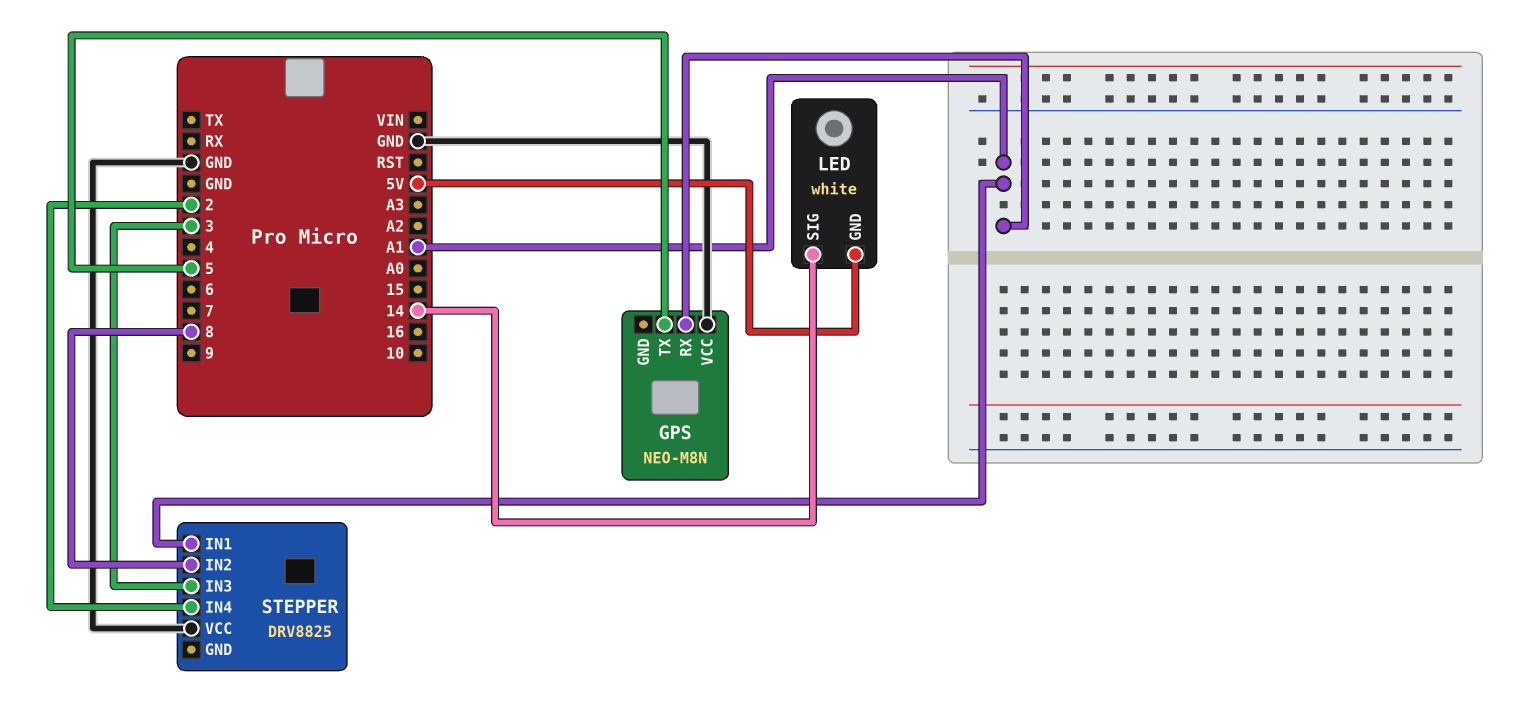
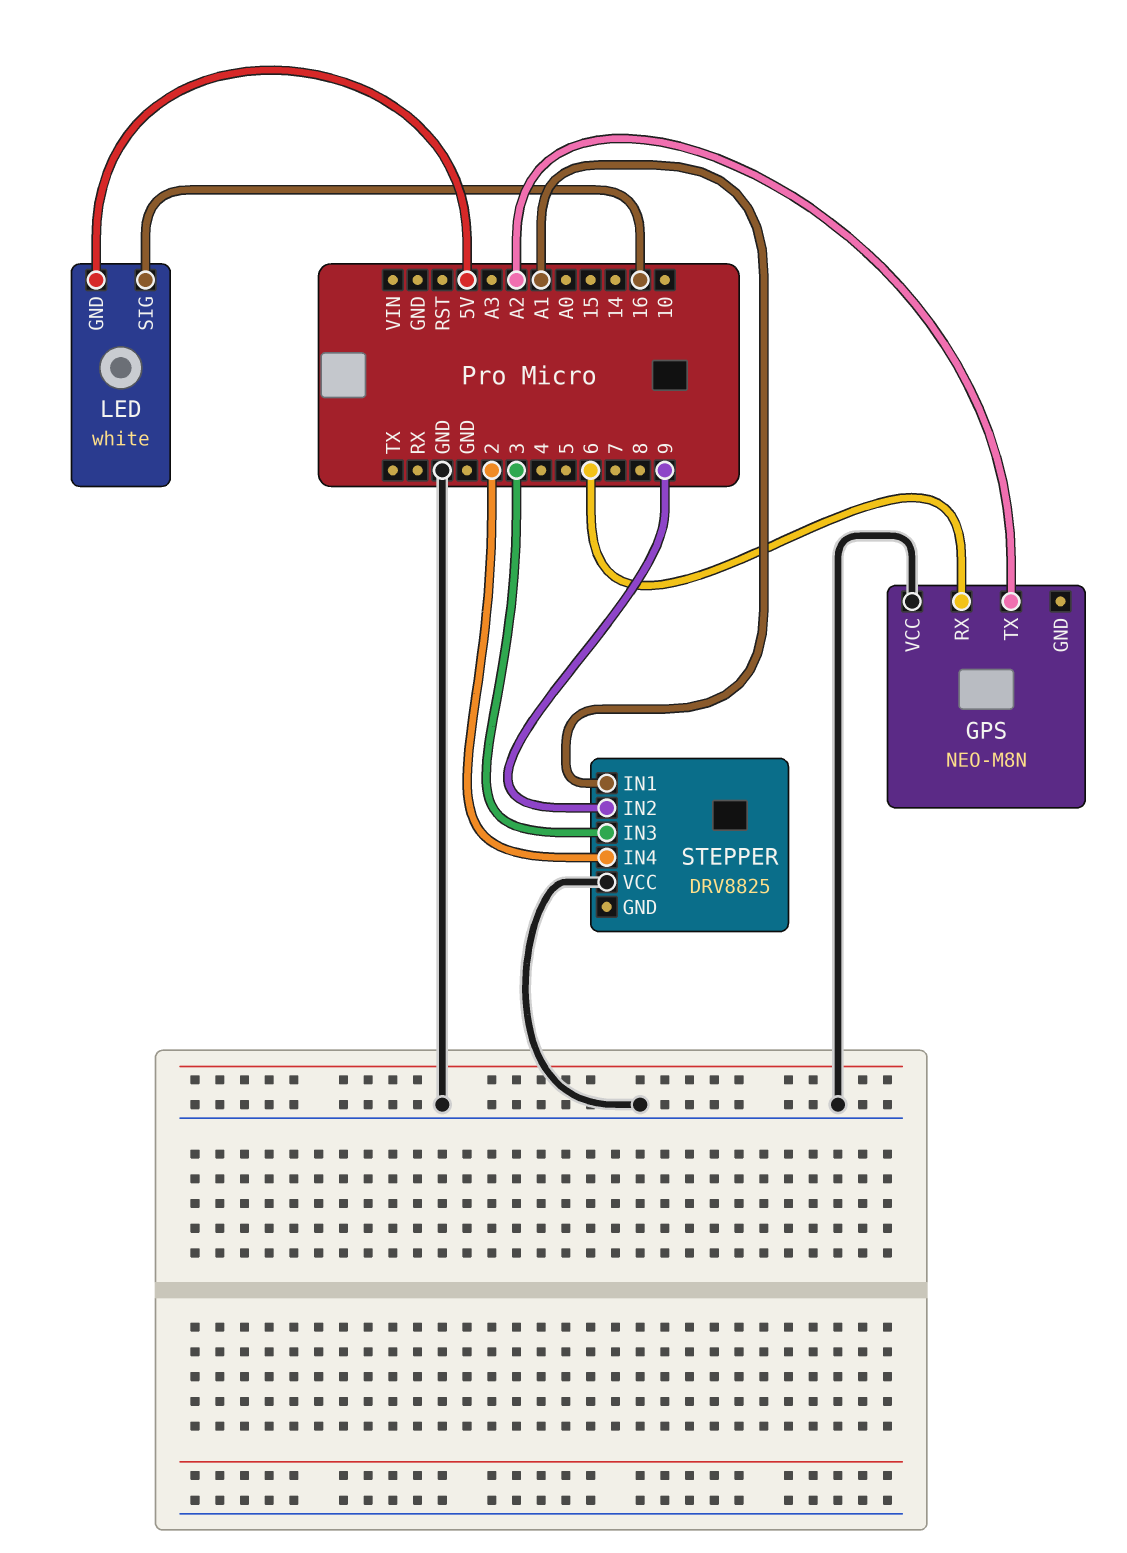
GPS pin RX: A1 -> 6
GPS pin TX: 5 -> A2
LED pin SIG: 14 -> 16
STEPPER pin IN2: 8 -> 9

